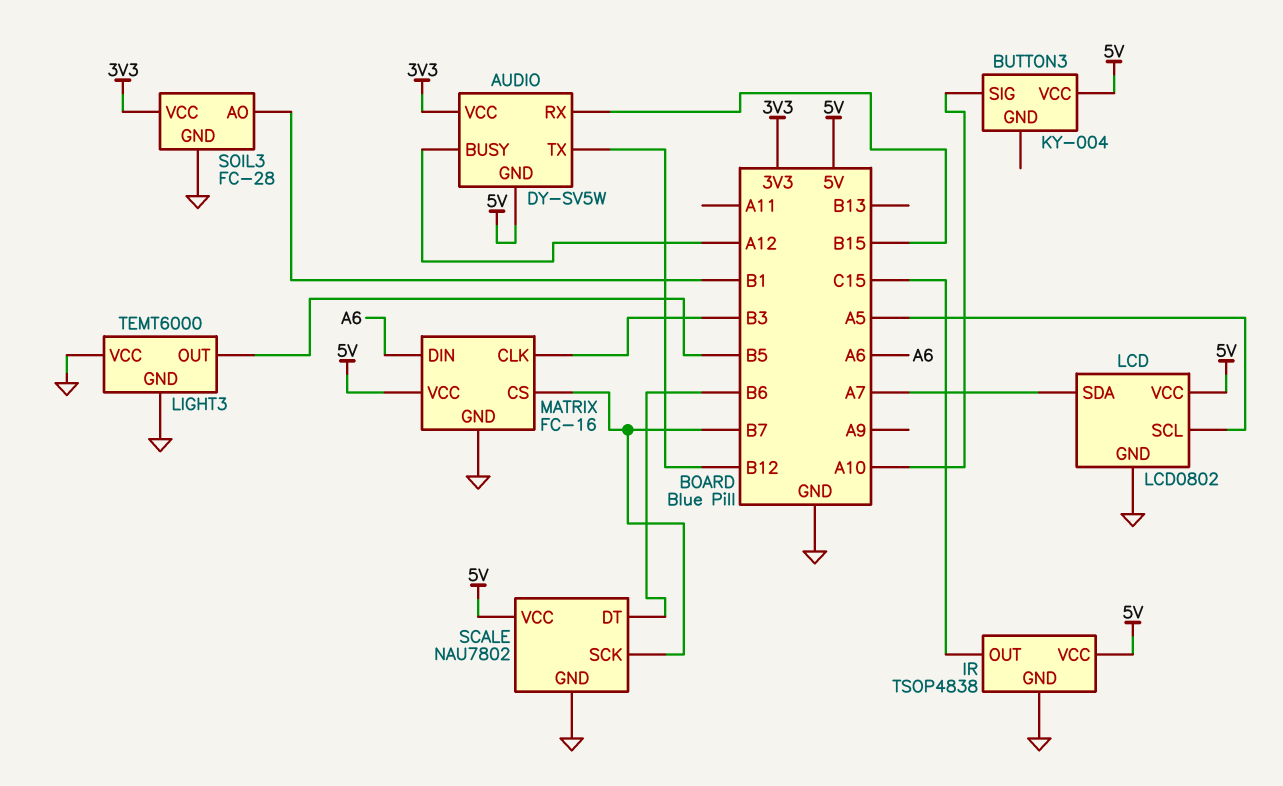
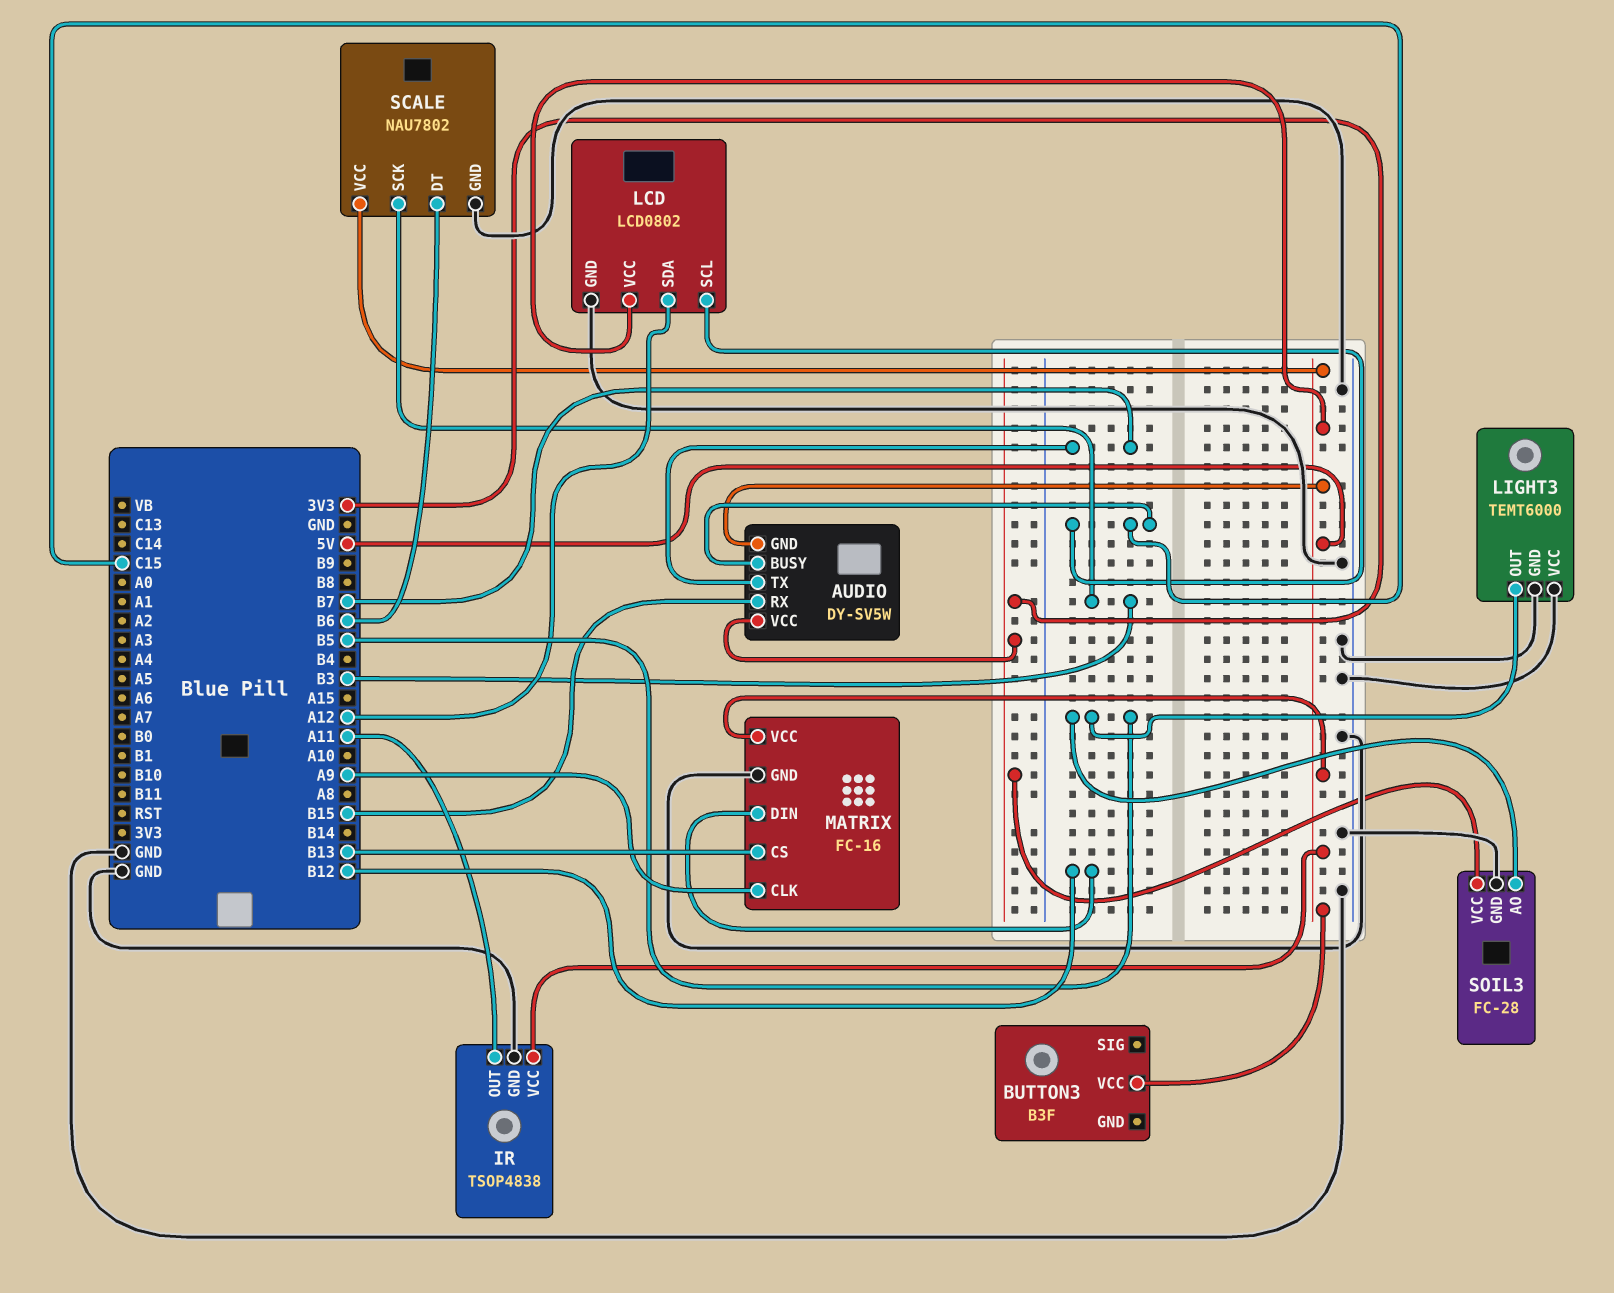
AUDIO pin BUSY: A12 -> C15
AUDIO pin TX: B12 -> B7
BUTTON3: KY-004 -> B3F
BUTTON3 pin SIG: A10 -> none
IR pin OUT: C15 -> A11
LCD pin SCL: A5 -> C15
LCD pin SDA: A7 -> A12
MATRIX pin CLK: B3 -> A9
MATRIX pin CS: B7 -> B13
MATRIX pin DIN: A6 -> B12
SCALE pin SCK: B7 -> B3
SOIL3 pin AO: B1 -> B5

